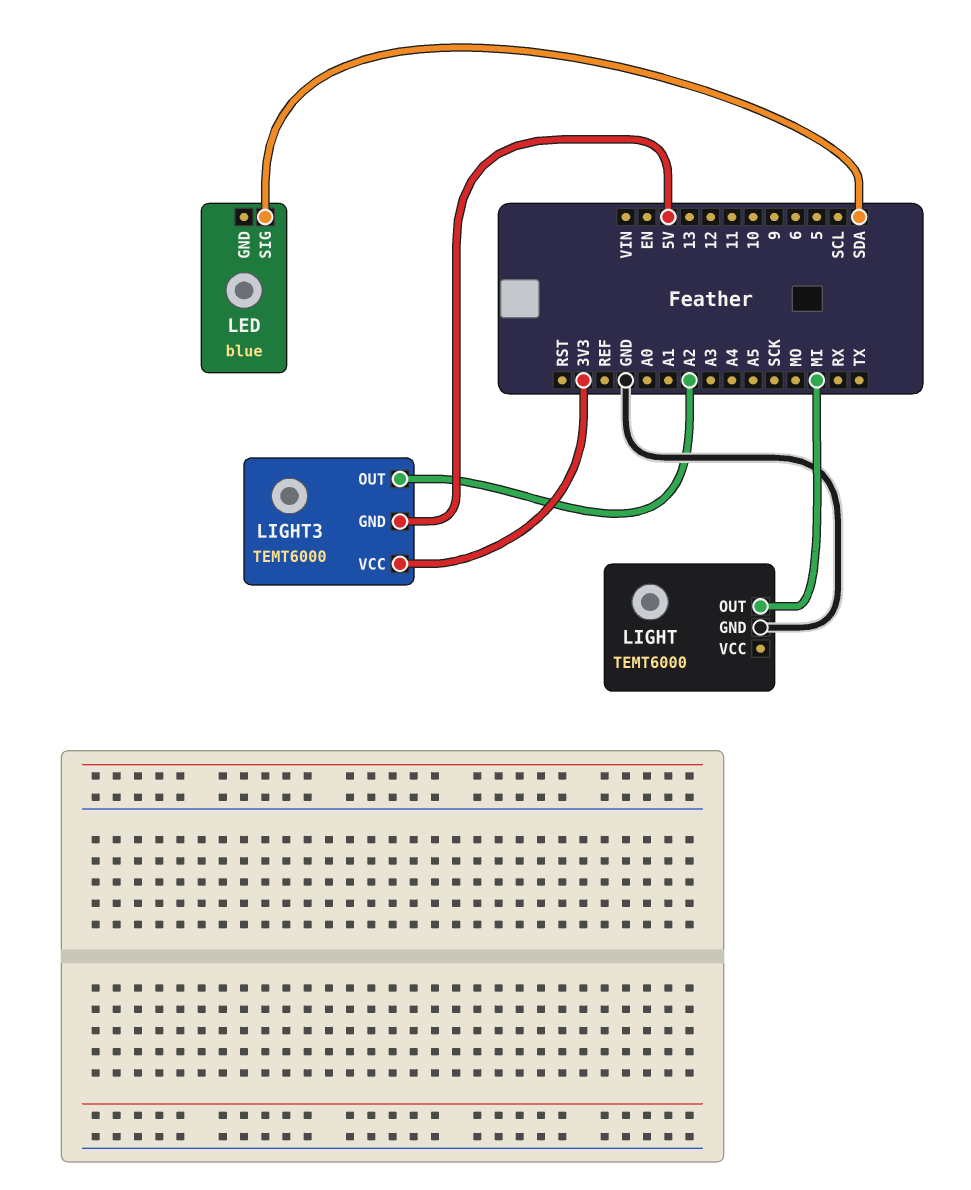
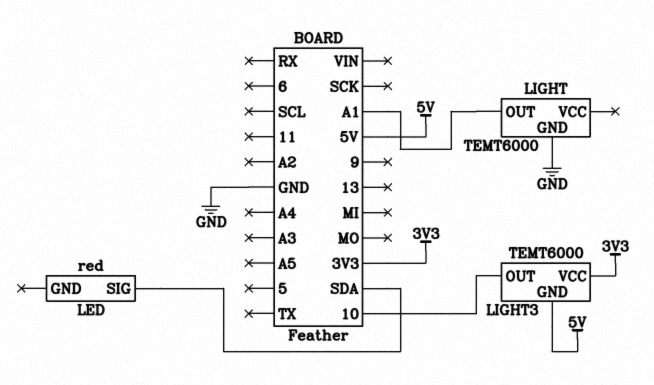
LED: blue -> red
LIGHT pin OUT: MI -> A1
LIGHT3 pin OUT: A2 -> 10

